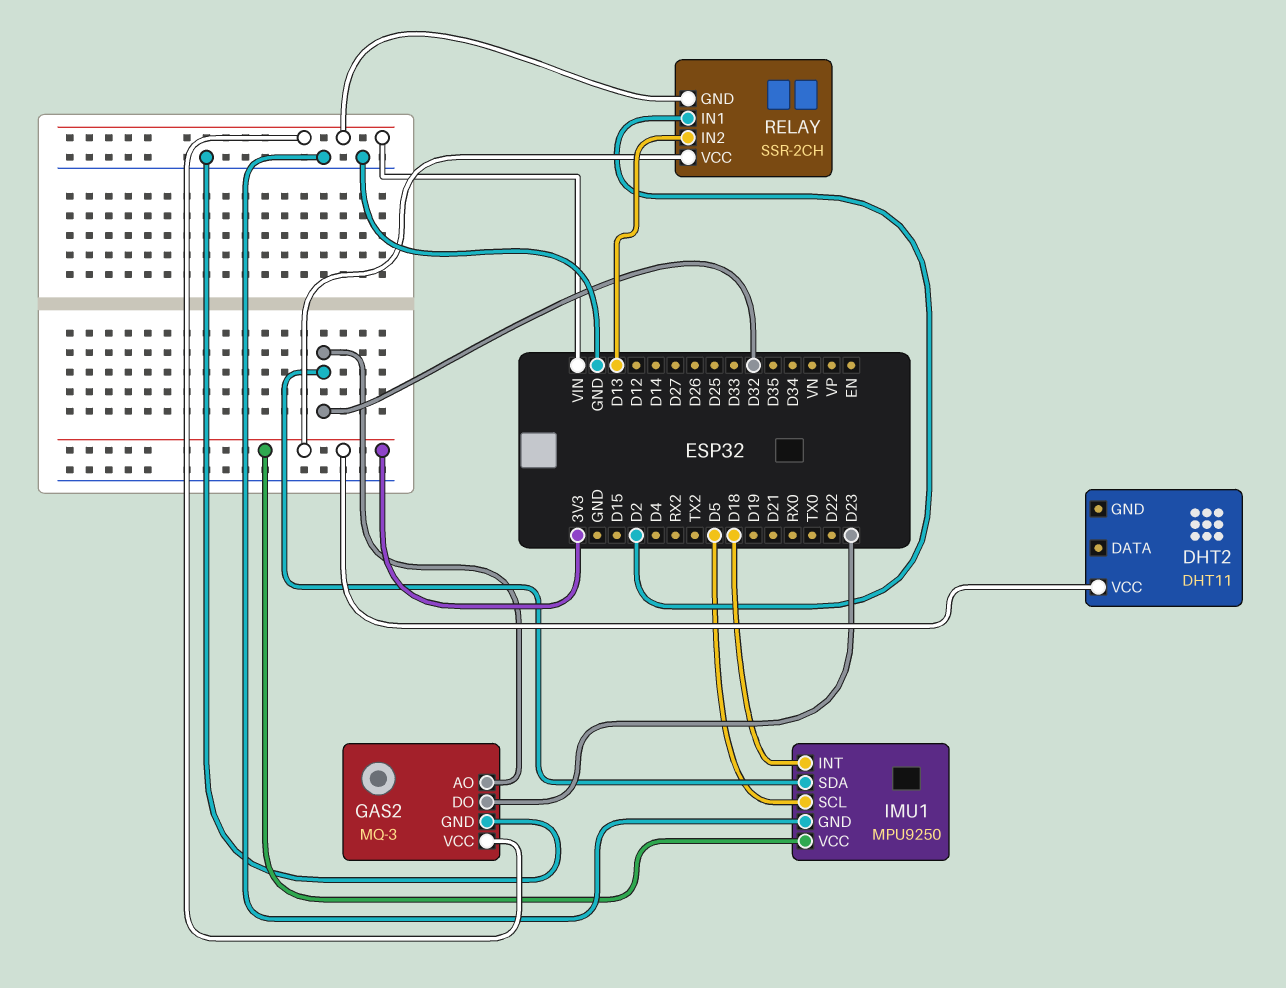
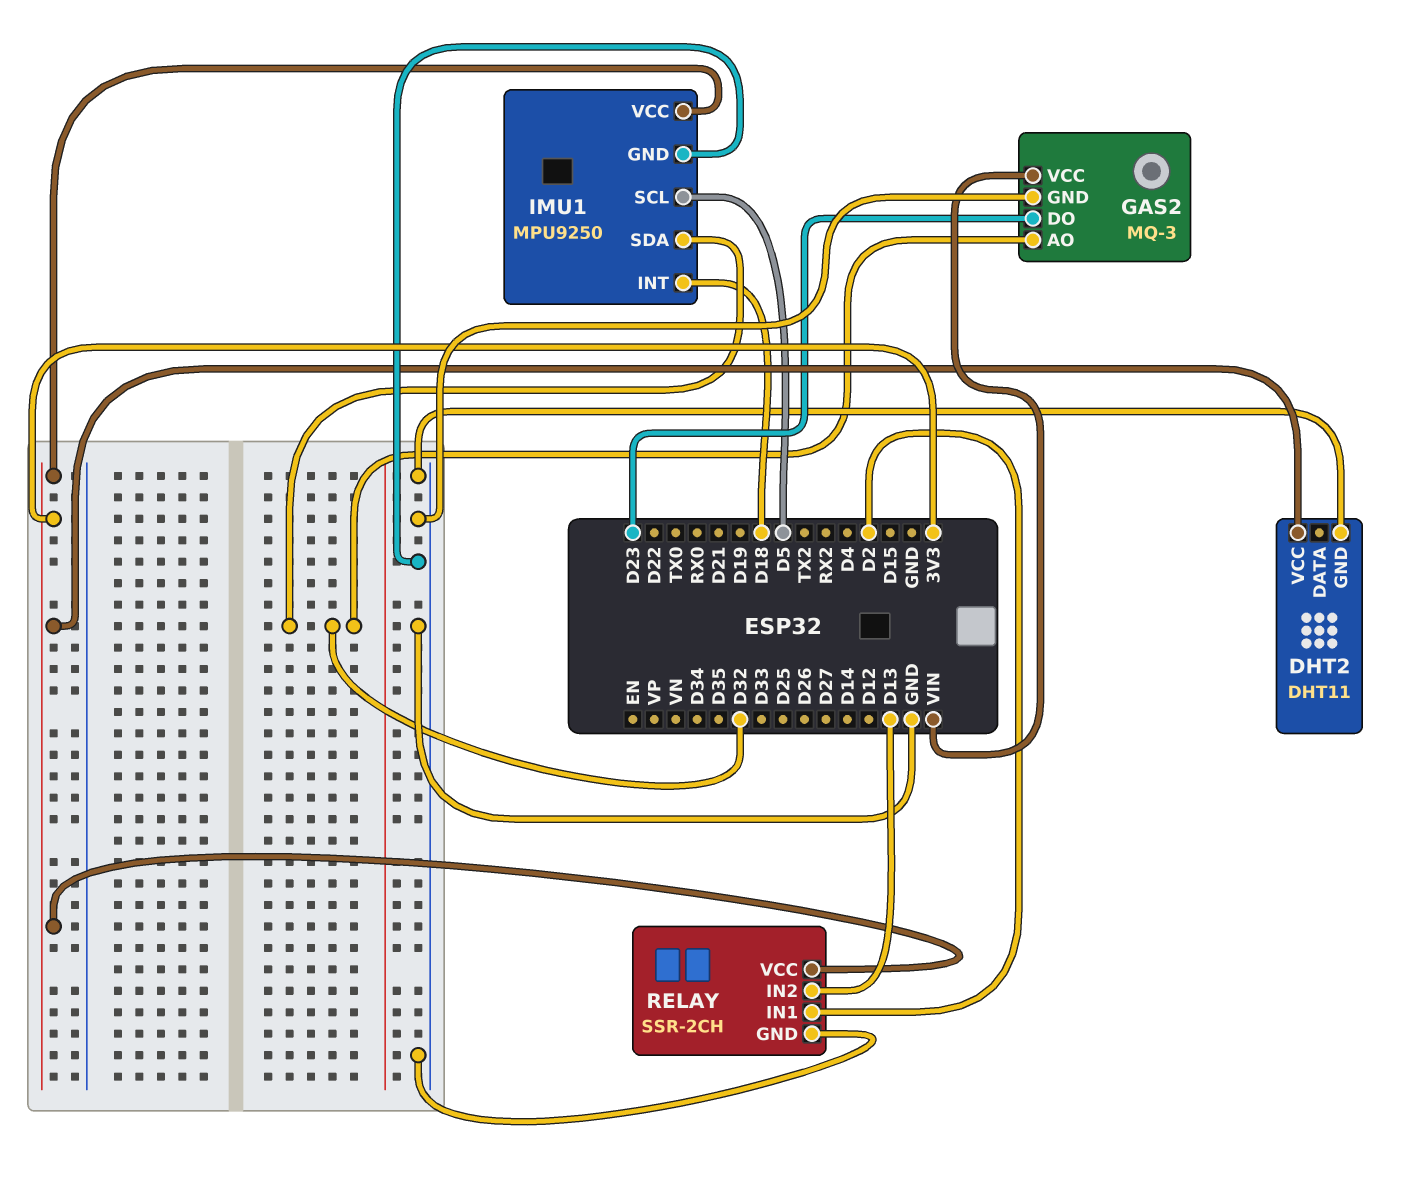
DHT2 pin GND: none -> GND
RELAY pin GND: VIN -> GND

